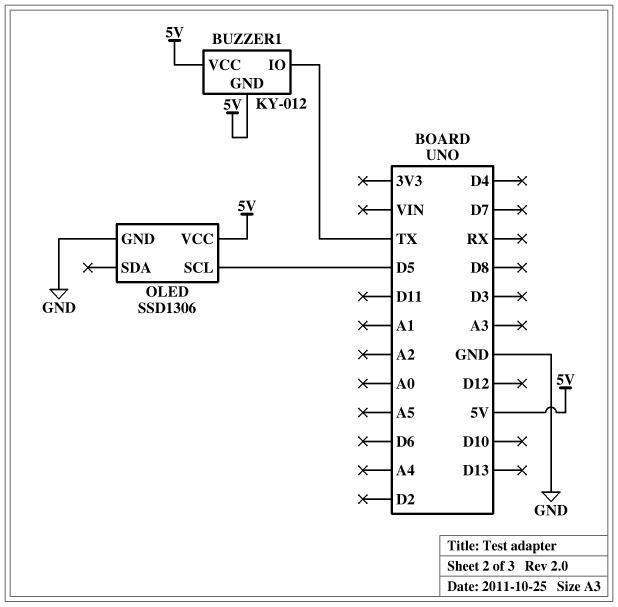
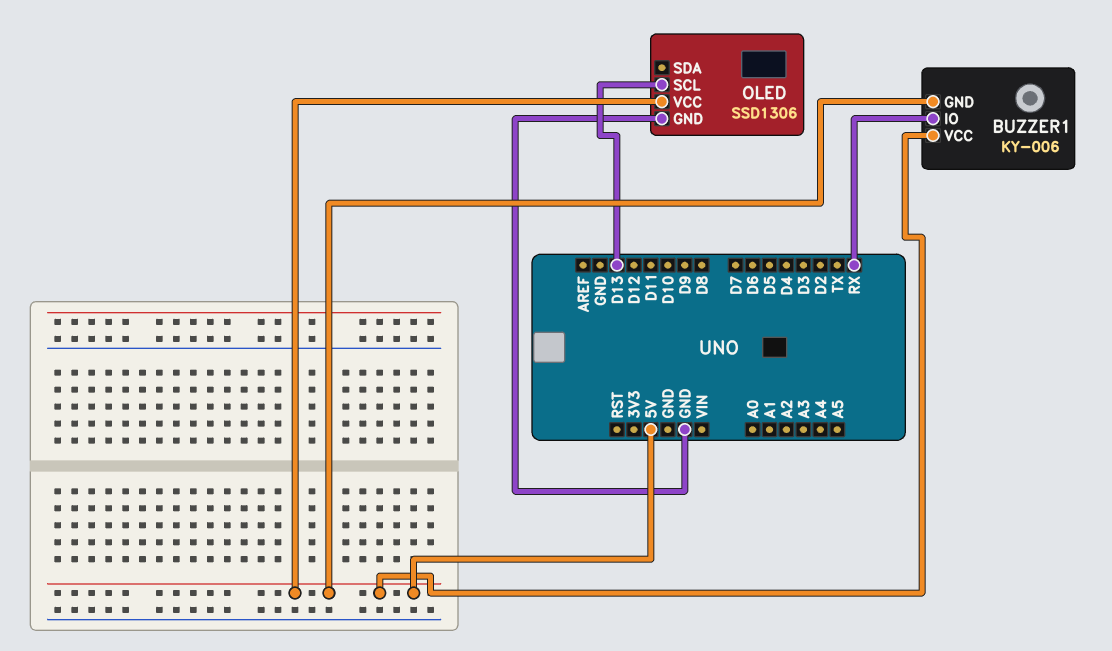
BUZZER1: KY-012 -> KY-006
BUZZER1 pin IO: TX -> RX
OLED pin SCL: D5 -> D13

